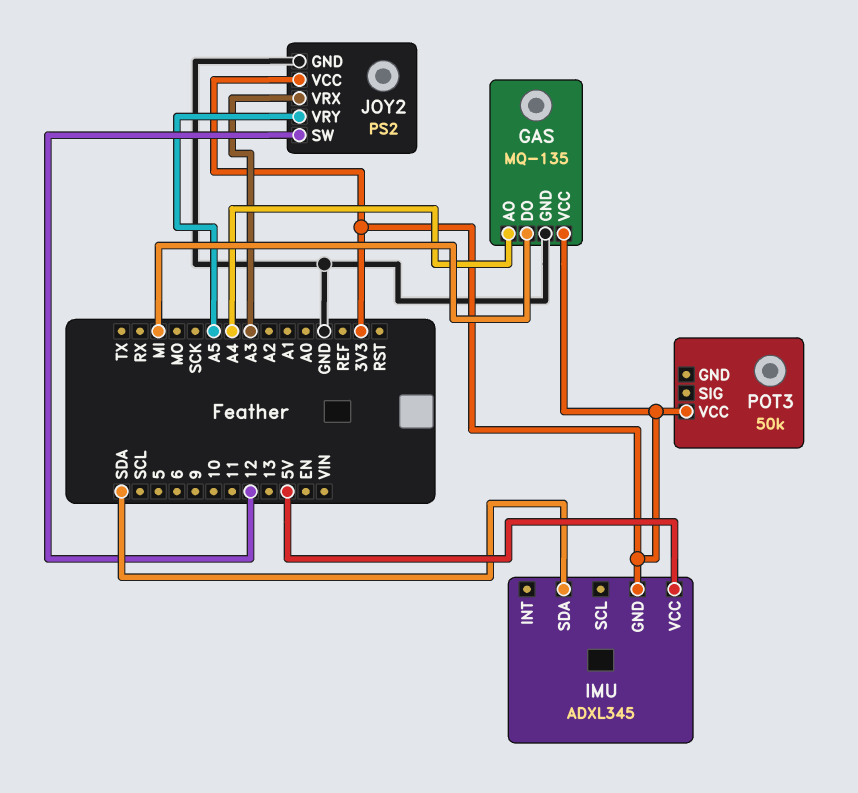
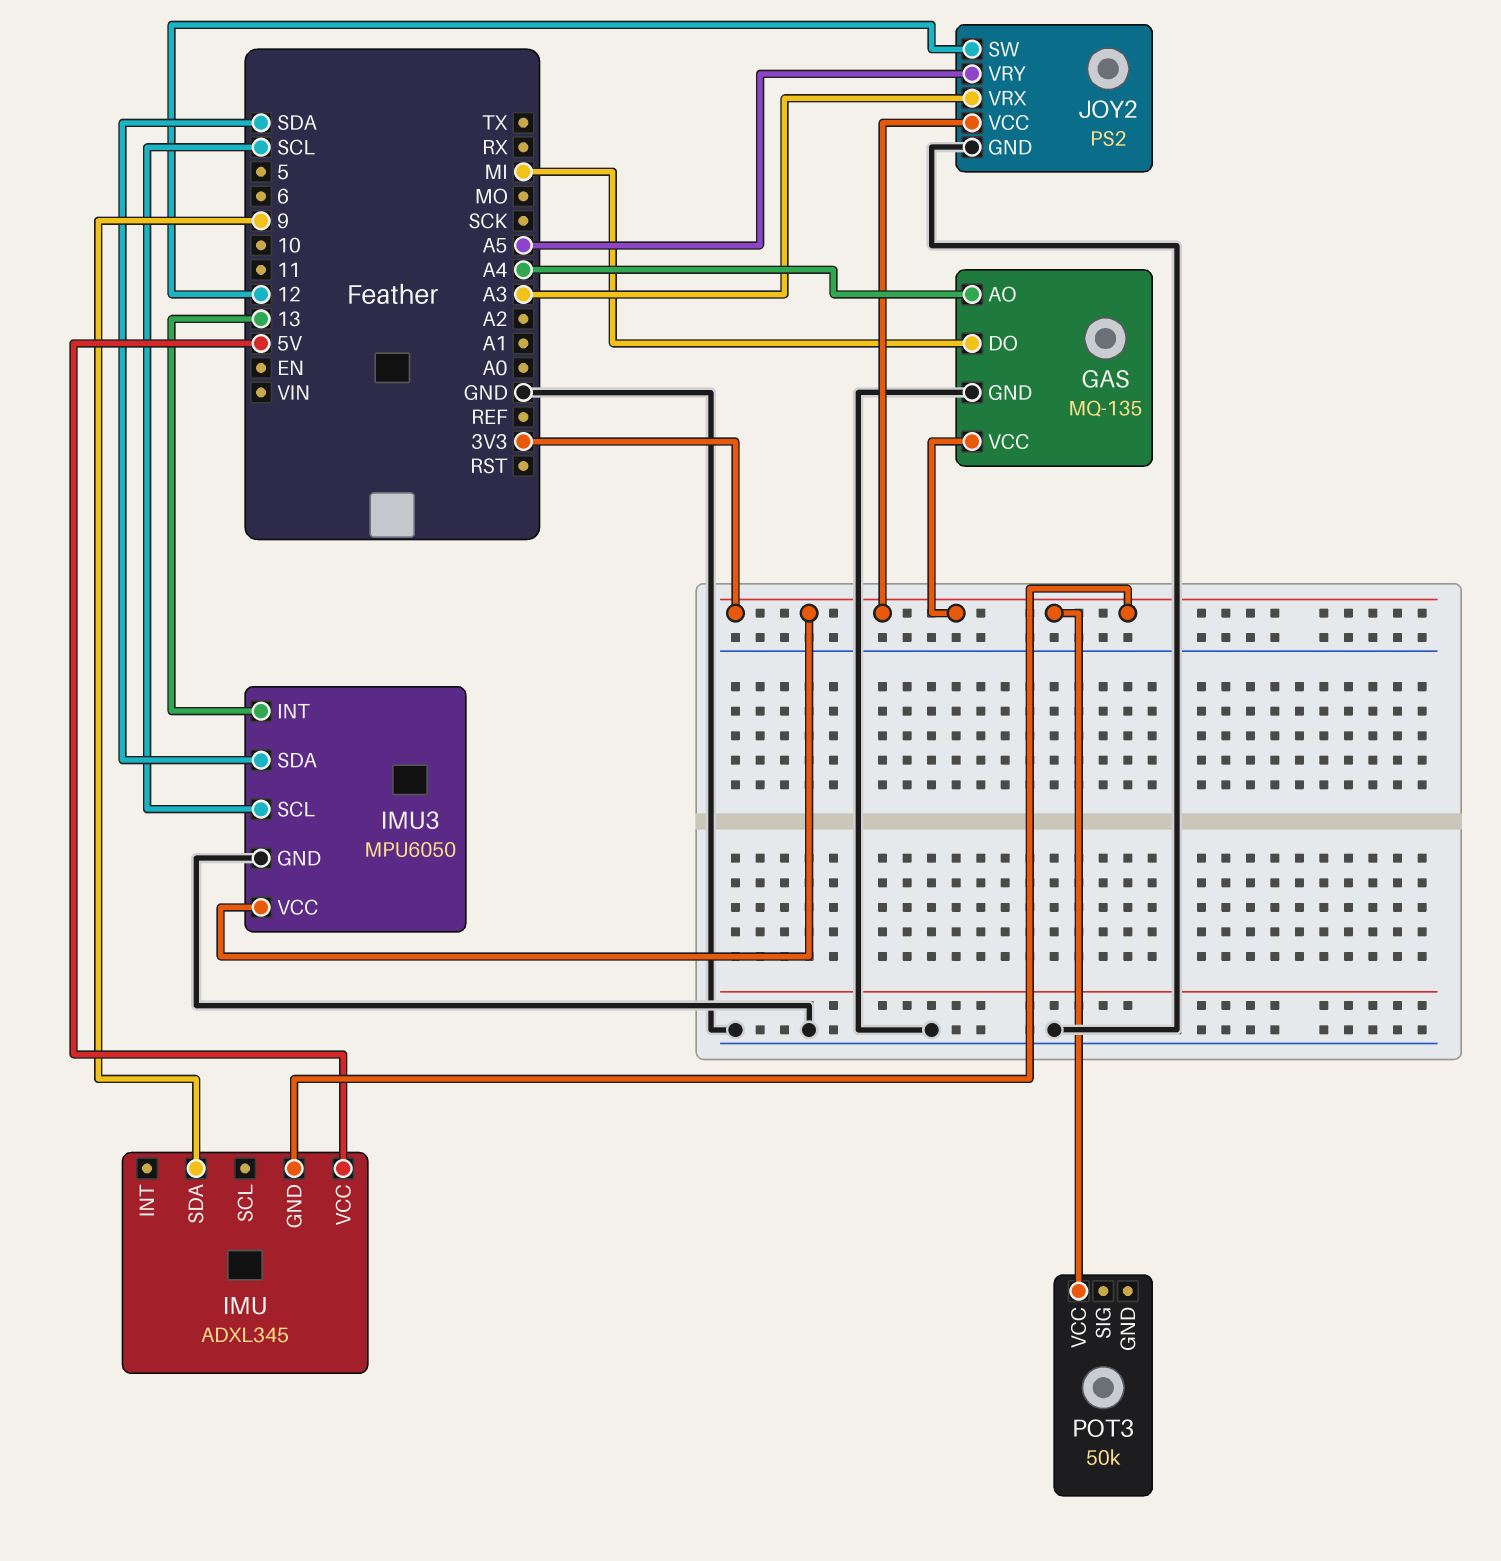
IMU pin SDA: SDA -> 9
IMU3: none -> MPU6050
IMU3 pin GND: none -> GND
IMU3 pin INT: none -> 13
IMU3 pin SCL: none -> SCL
IMU3 pin SDA: none -> SDA
IMU3 pin VCC: none -> 3V3

